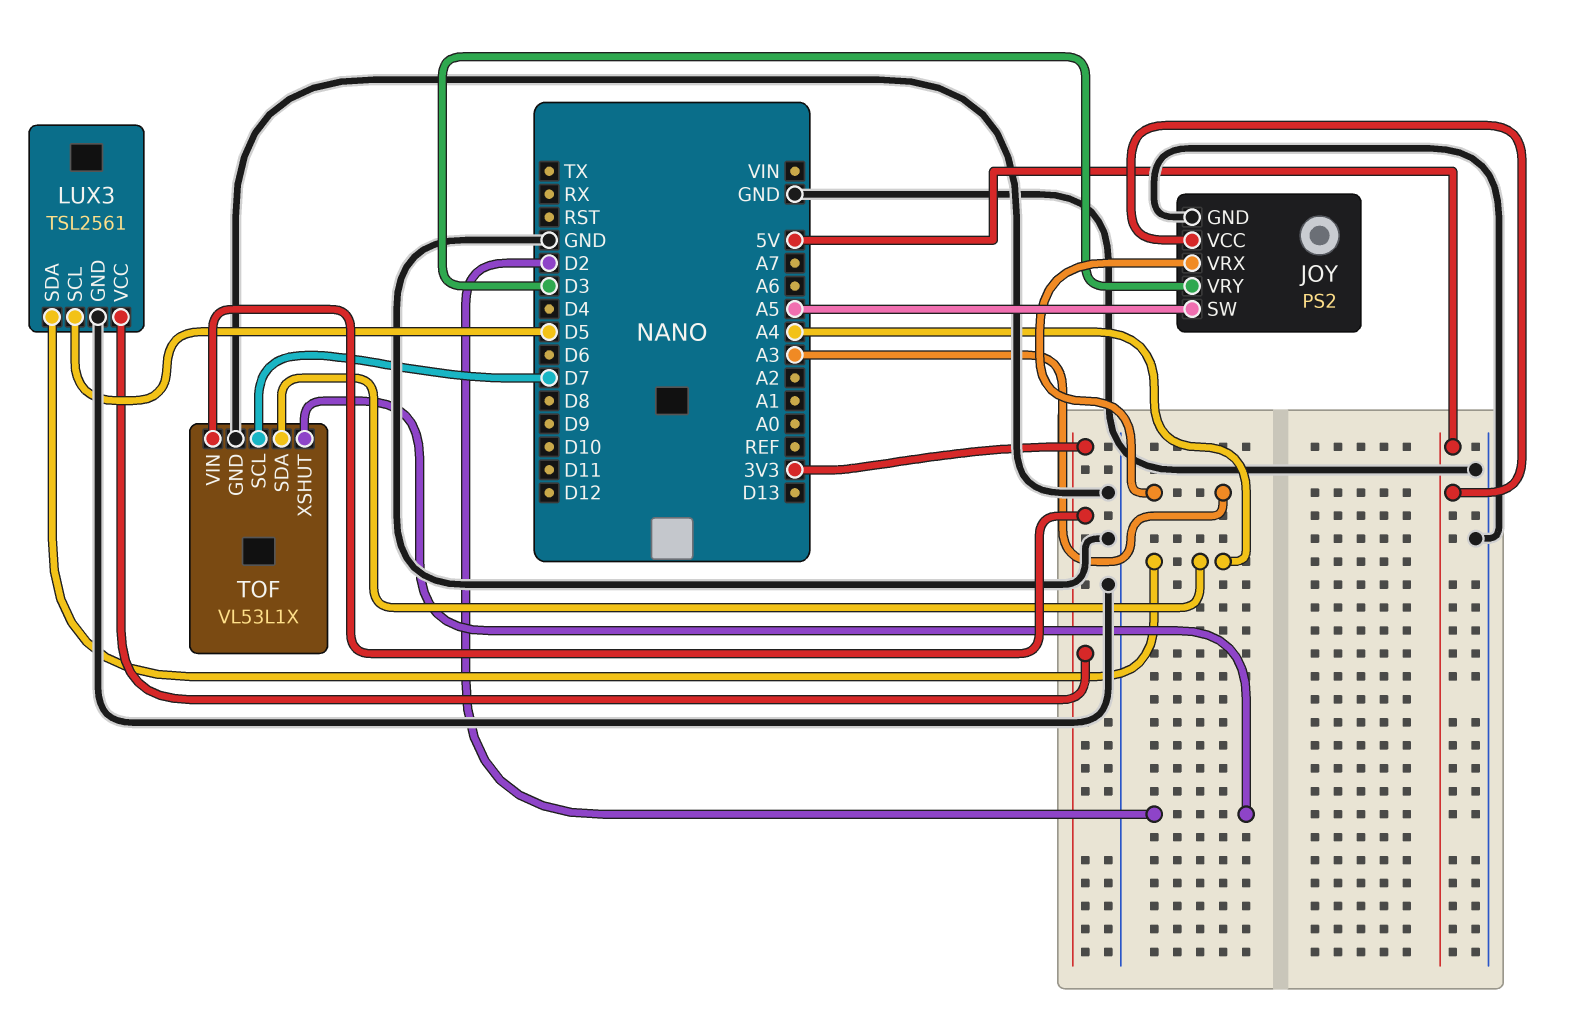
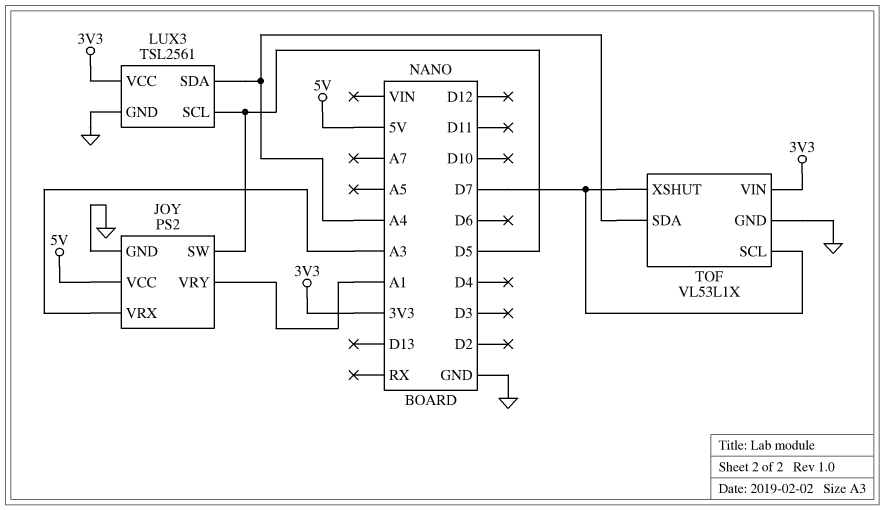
JOY pin SW: A5 -> D5
JOY pin VRY: D3 -> A1
TOF pin XSHUT: D2 -> D7

